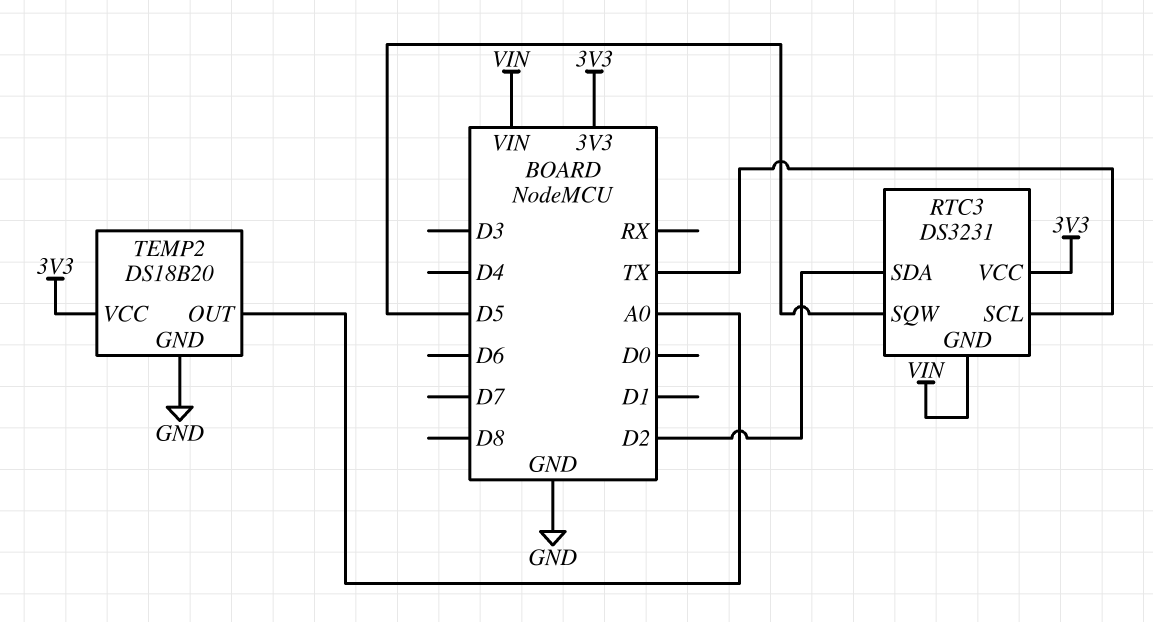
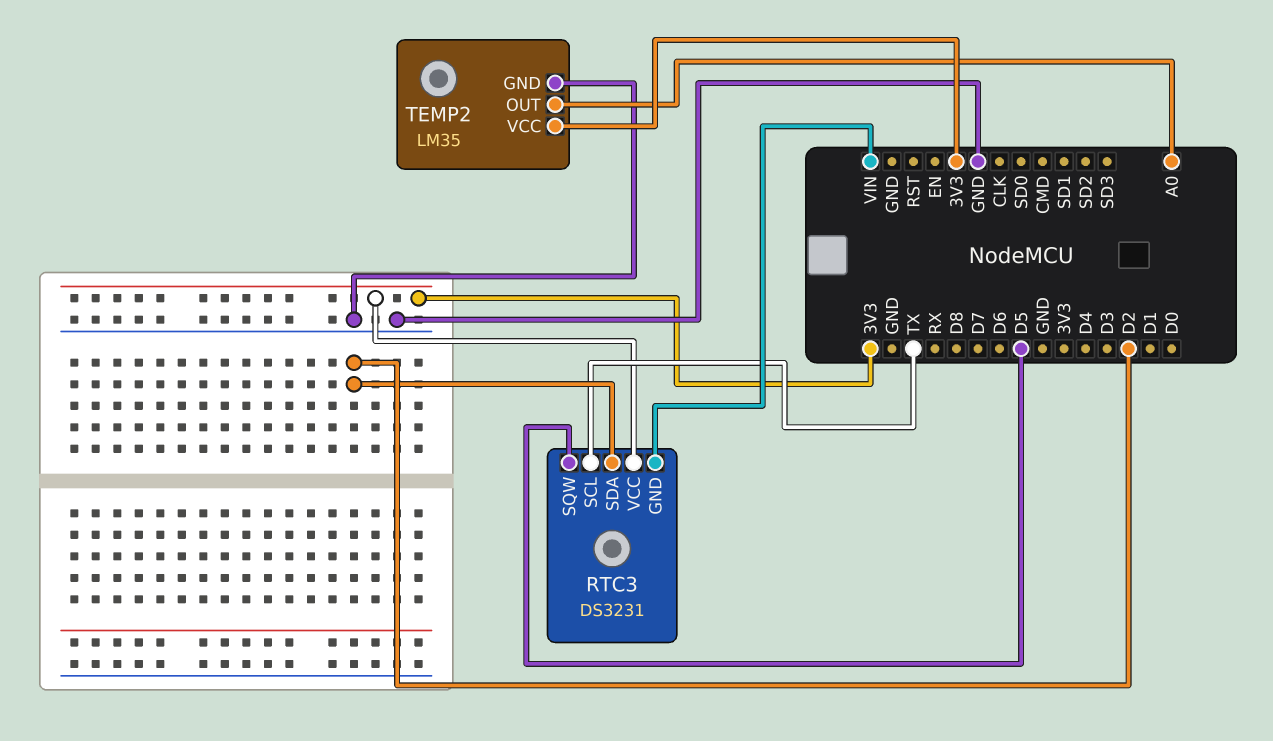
TEMP2: DS18B20 -> LM35

